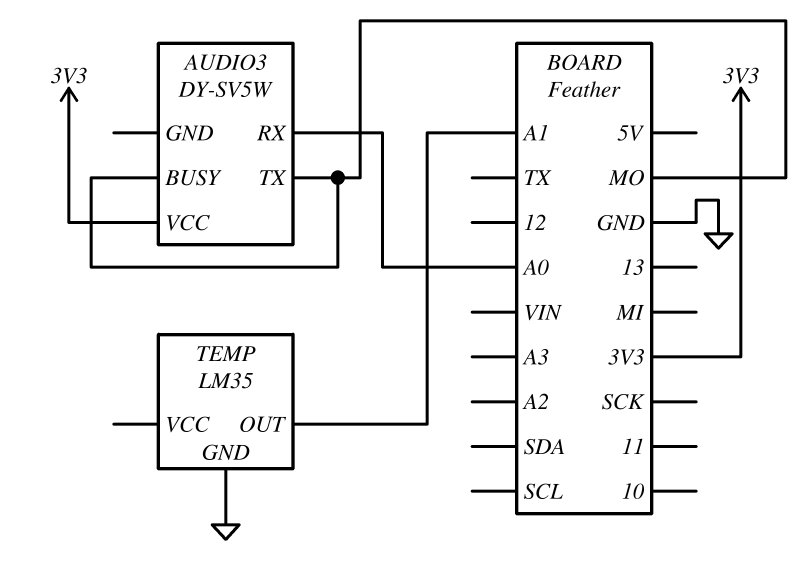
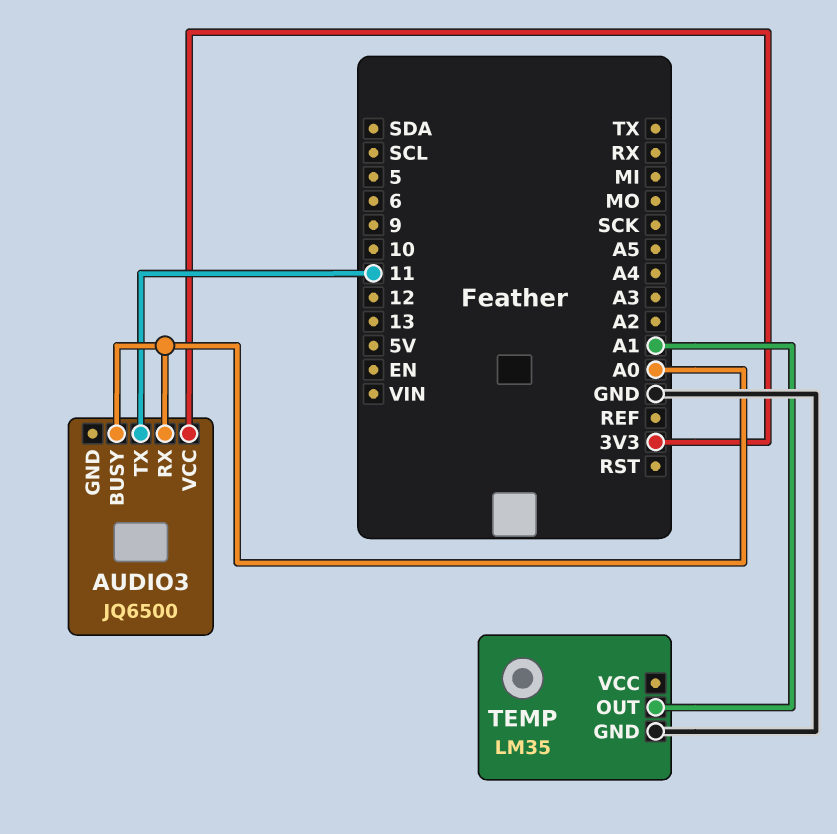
AUDIO3: DY-SV5W -> JQ6500
AUDIO3 pin BUSY: MO -> A0
AUDIO3 pin TX: MO -> 11

